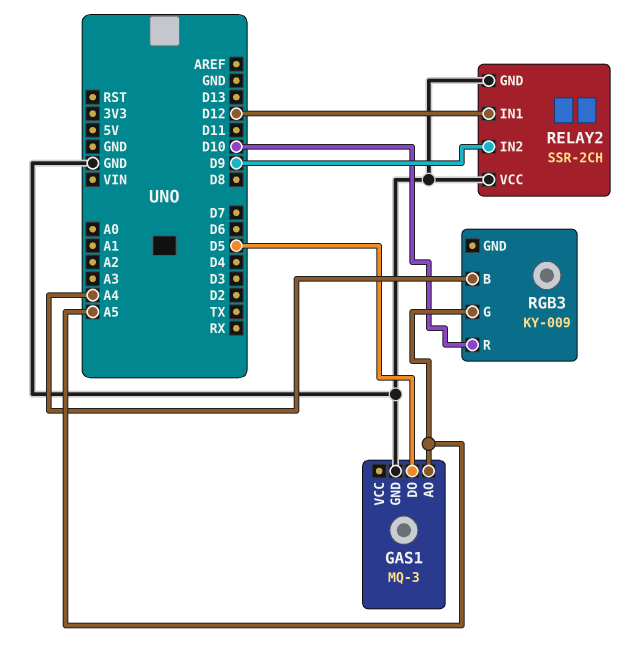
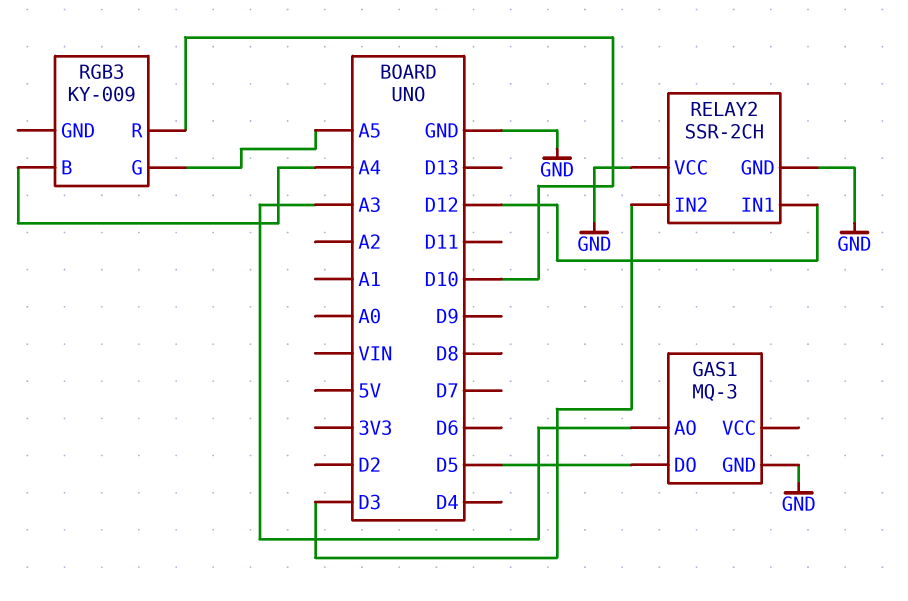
GAS1 pin AO: A5 -> A3
RELAY2 pin IN2: D9 -> D3

